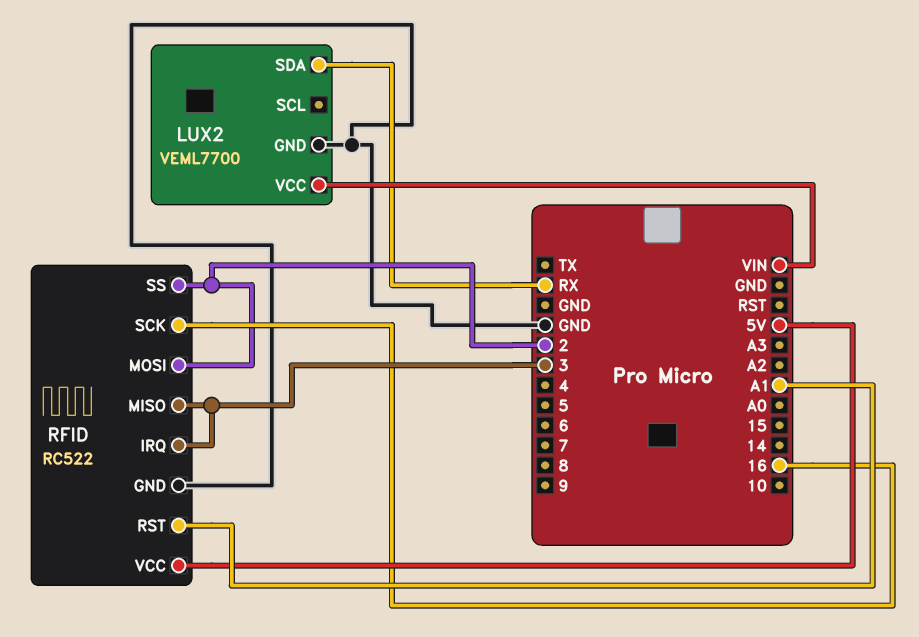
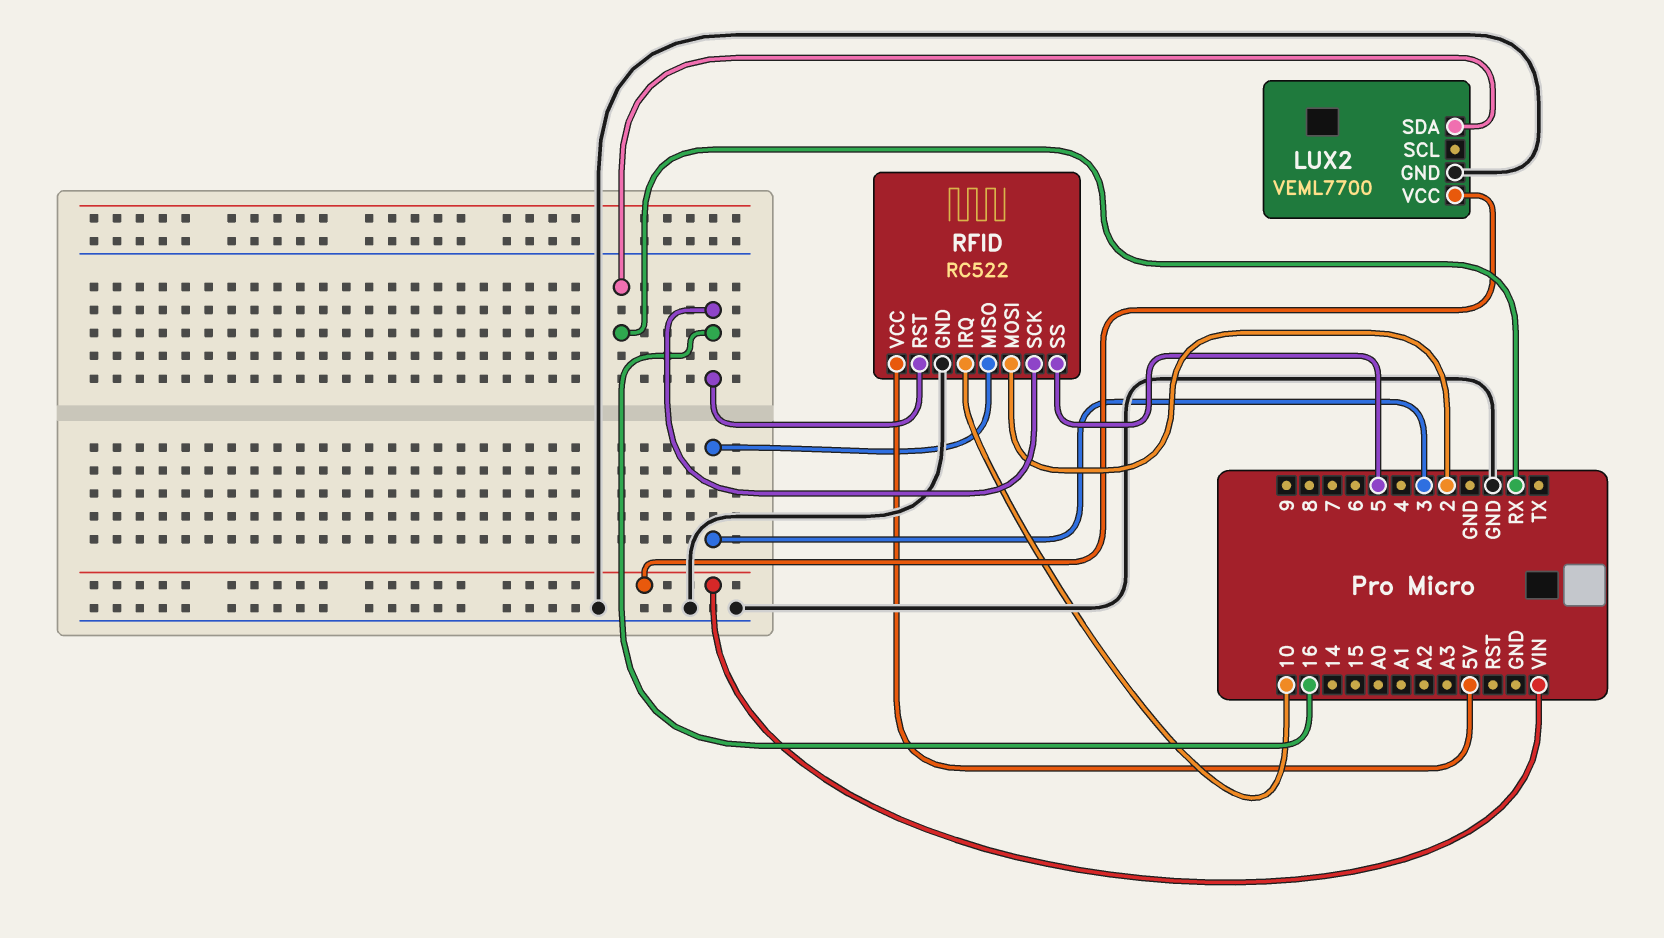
RFID pin IRQ: 3 -> 10
RFID pin RST: A1 -> 16
RFID pin SS: 2 -> 5

